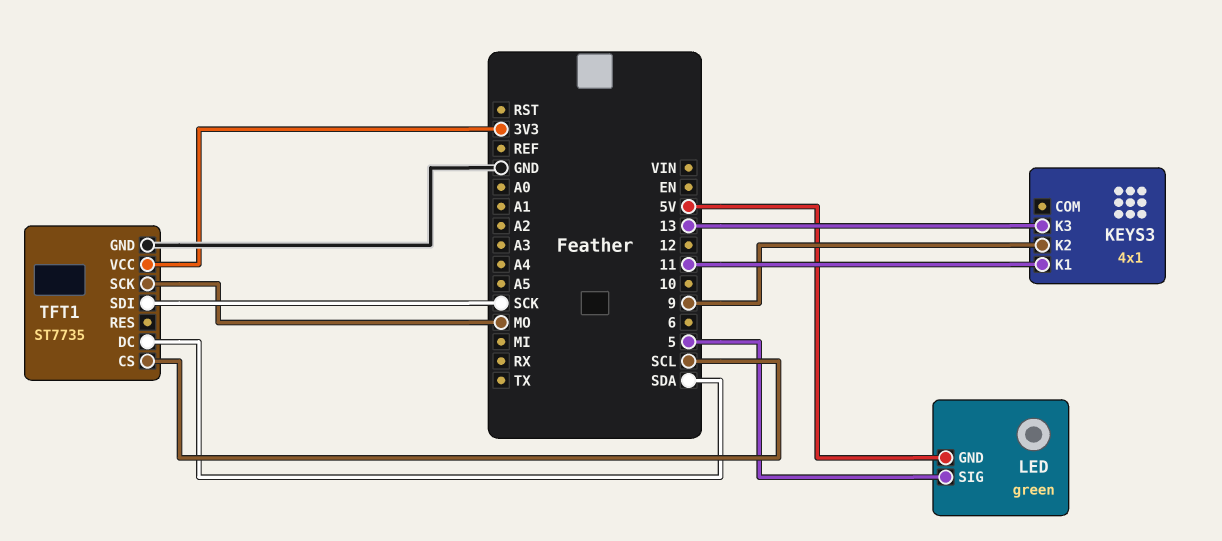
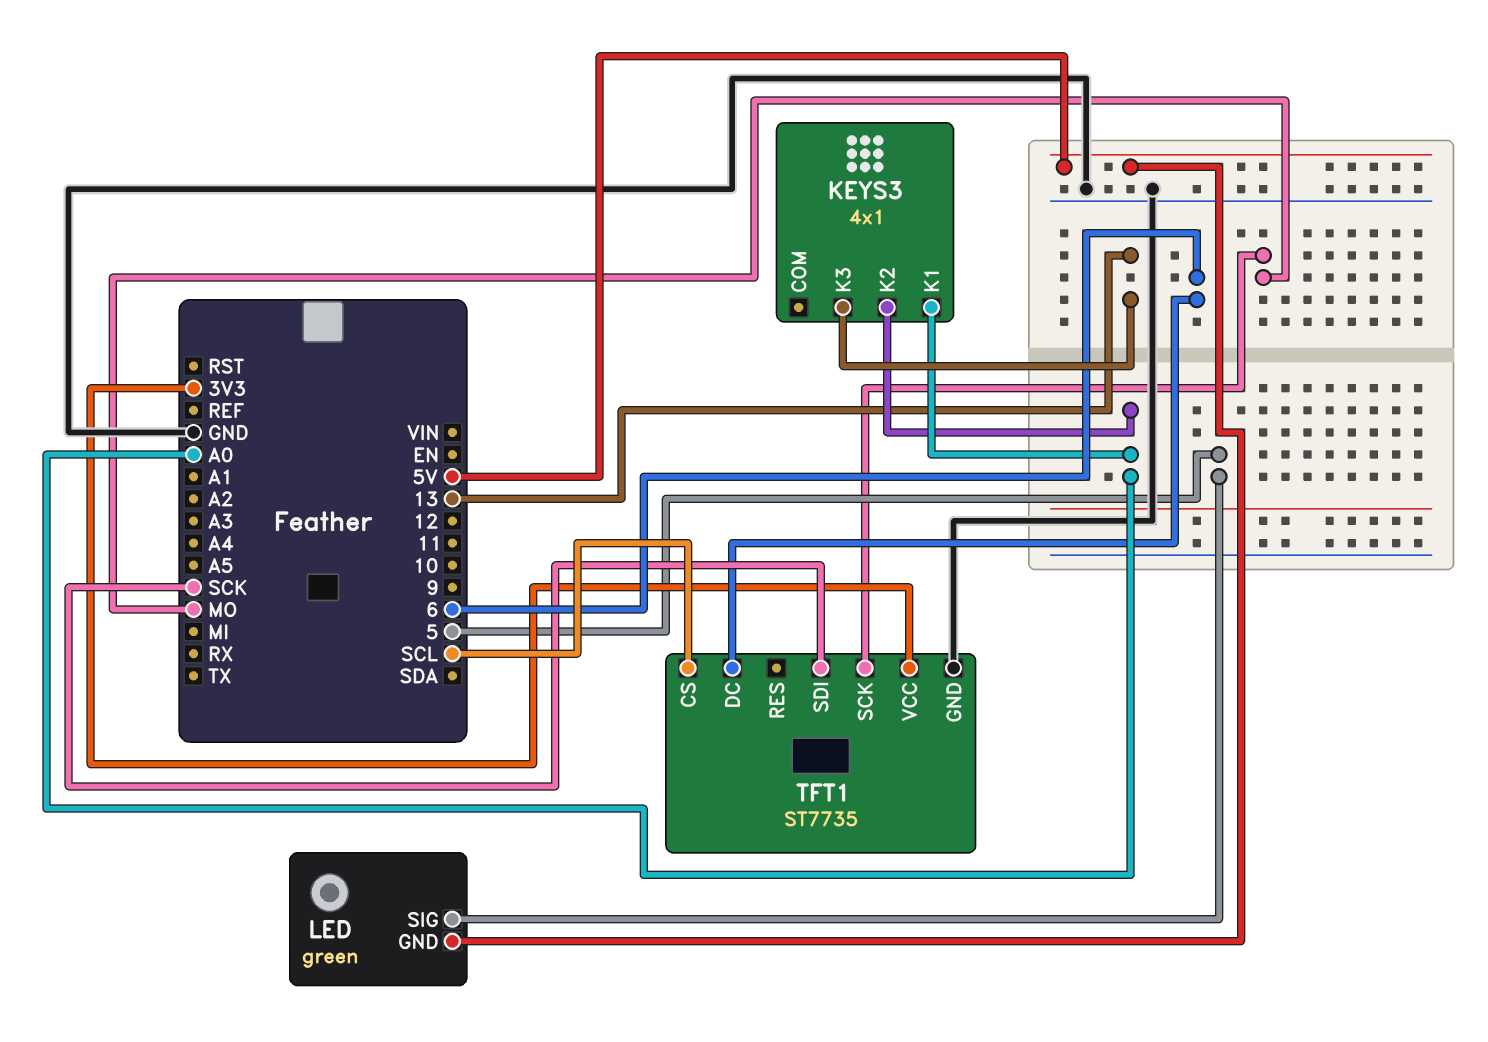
KEYS3 pin K1: 11 -> A0
KEYS3 pin K2: 9 -> A0
TFT1 pin DC: SDA -> 6

